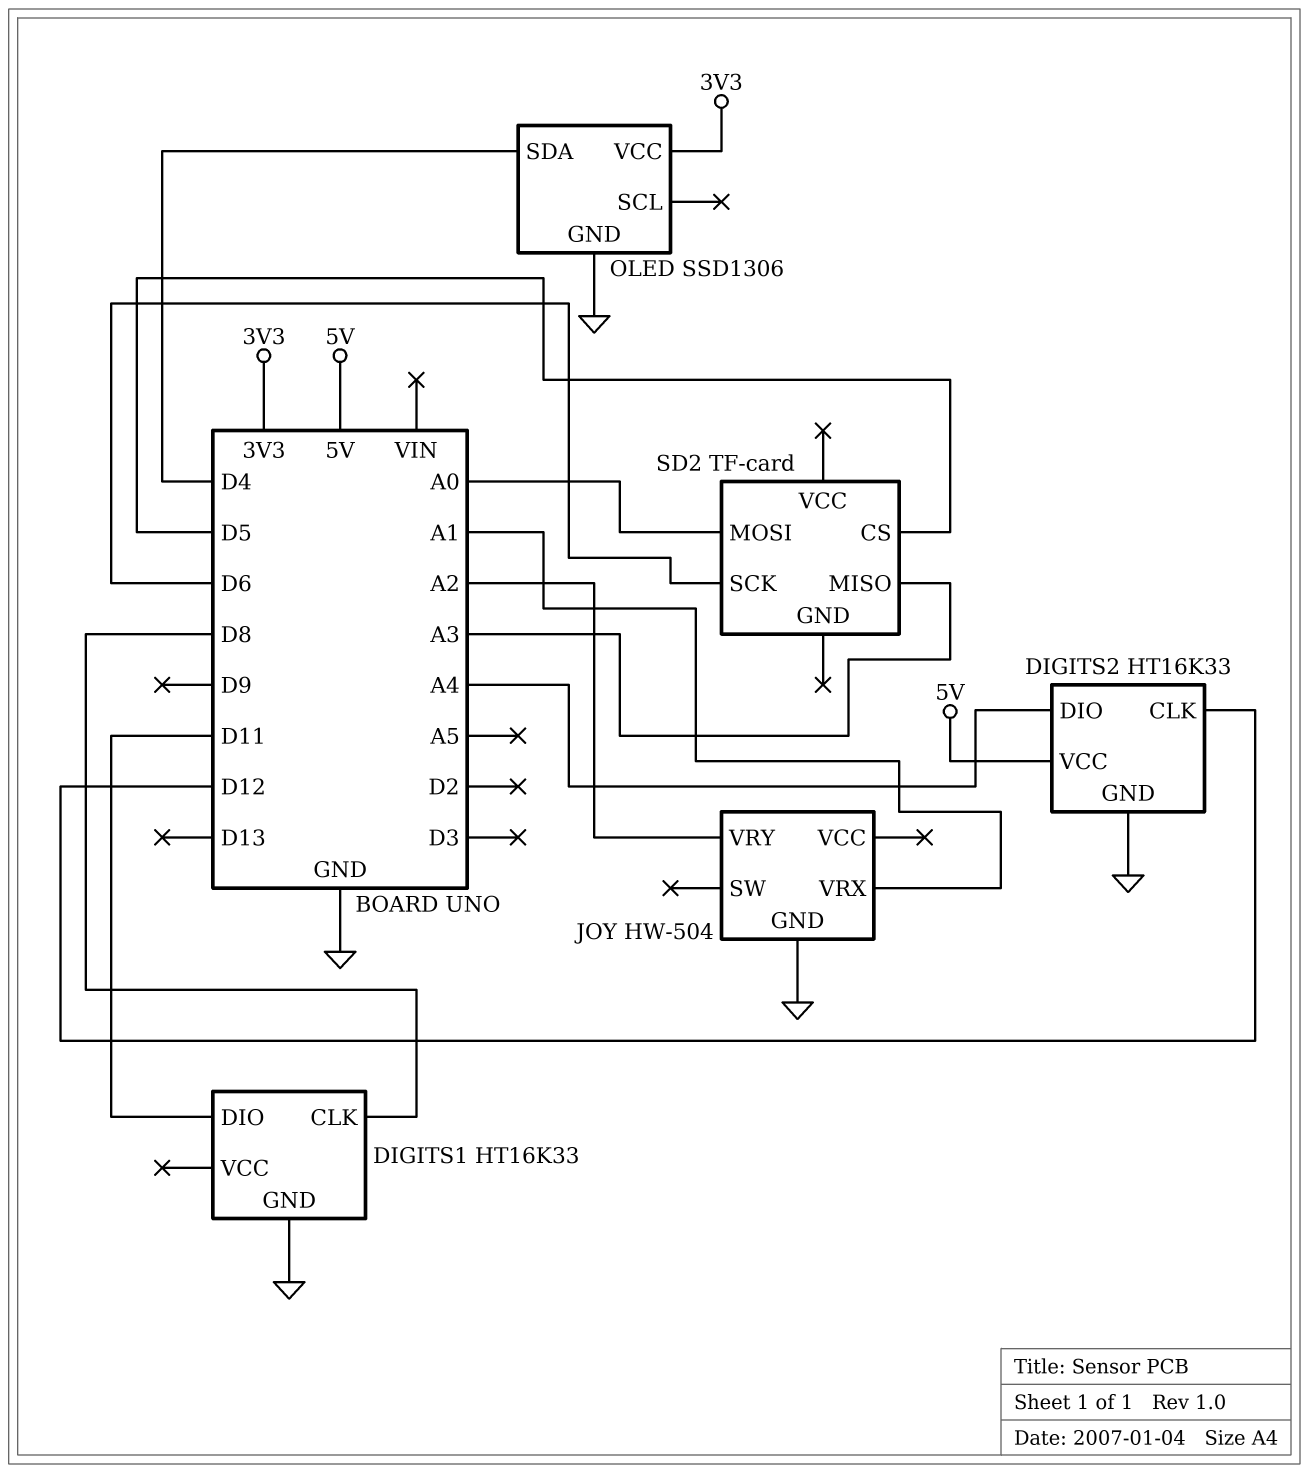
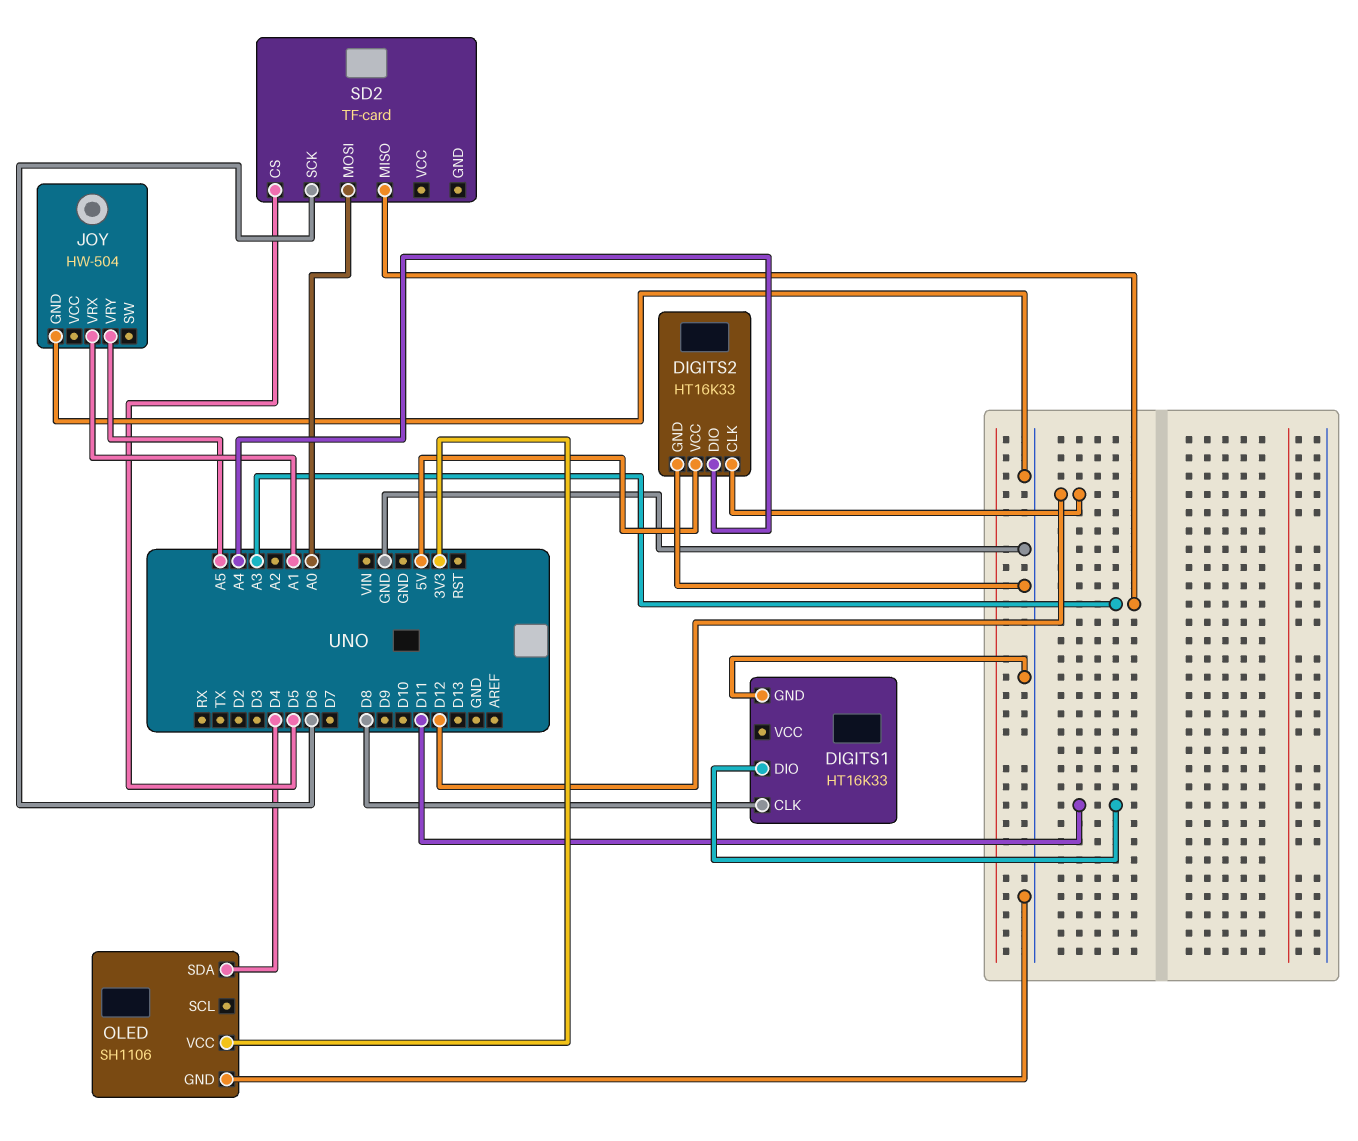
JOY pin VRY: A2 -> A5
OLED: SSD1306 -> SH1106

